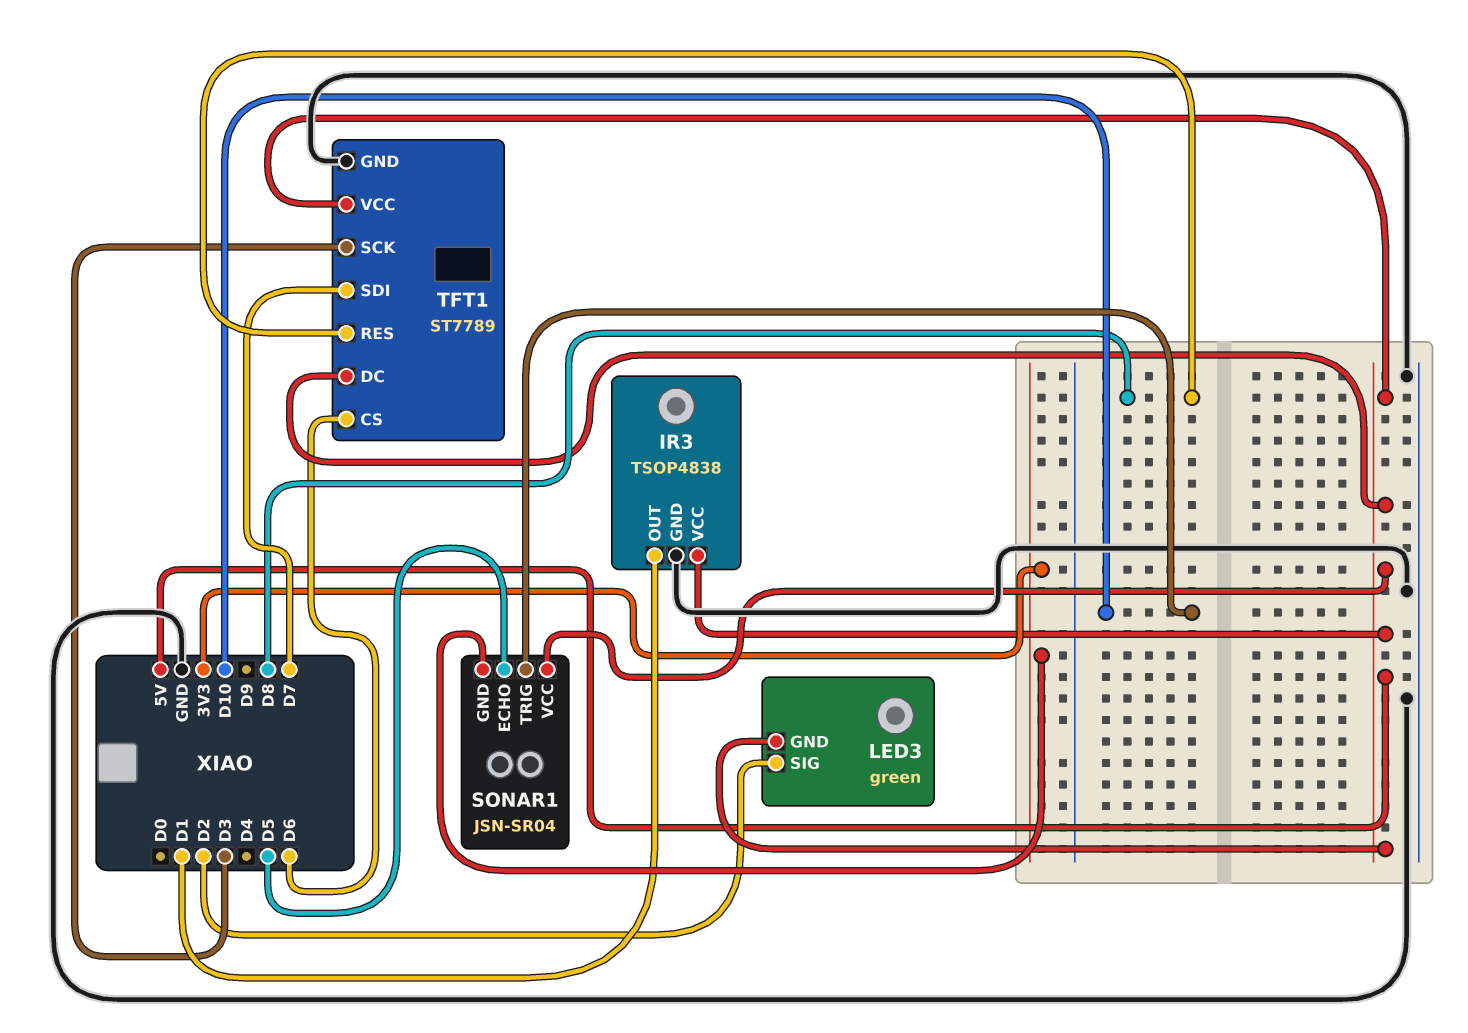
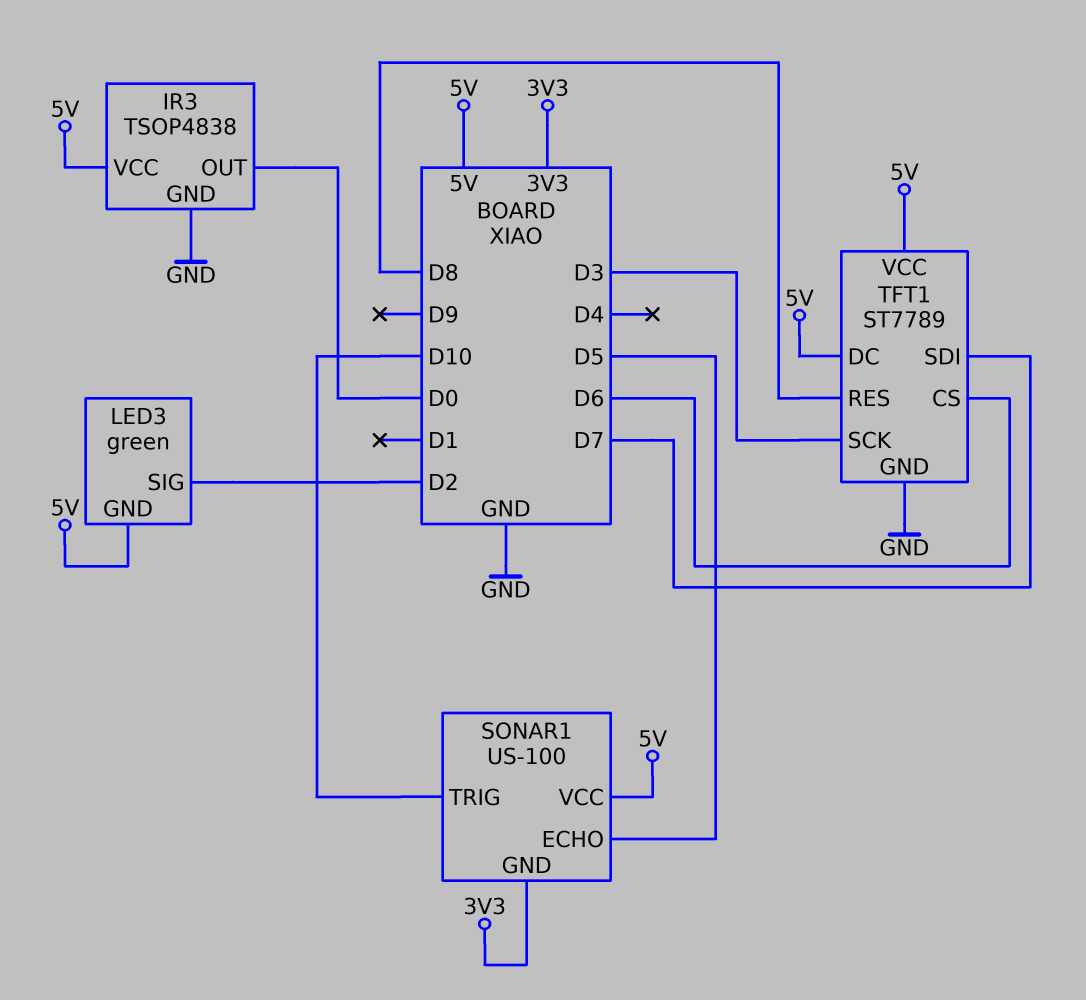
IR3 pin OUT: D1 -> D0
SONAR1: JSN-SR04 -> US-100

